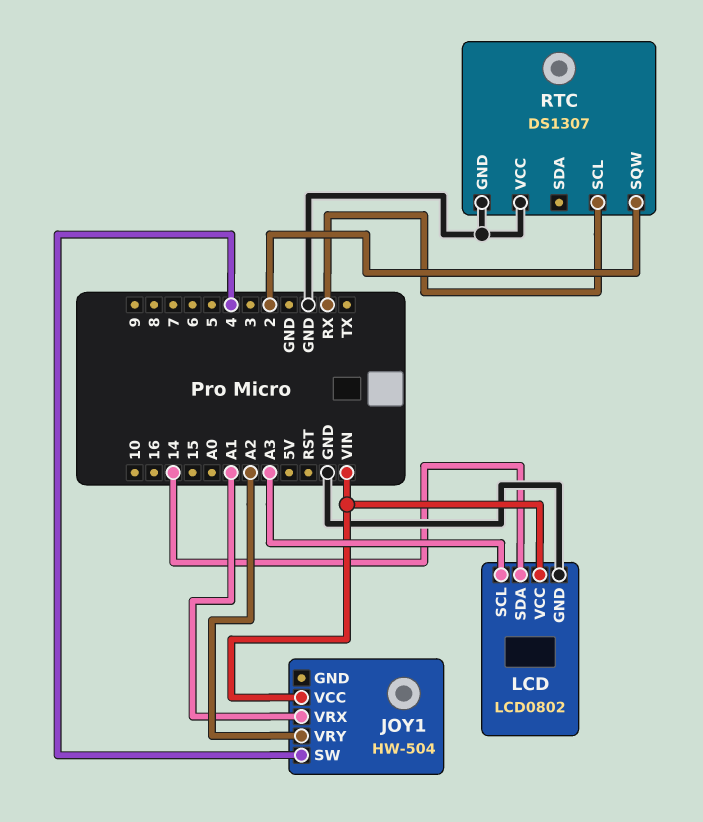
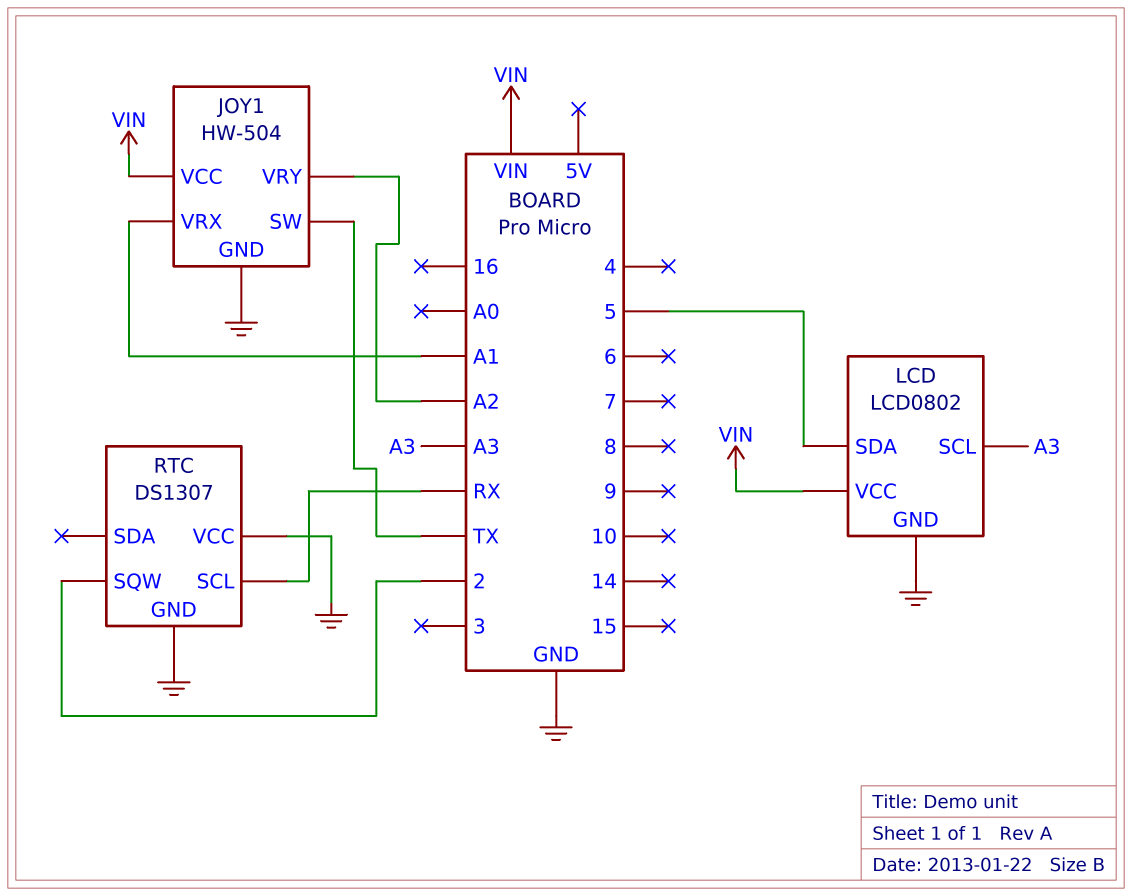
JOY1 pin GND: none -> GND
JOY1 pin SW: 4 -> TX
LCD pin SDA: 14 -> 5

